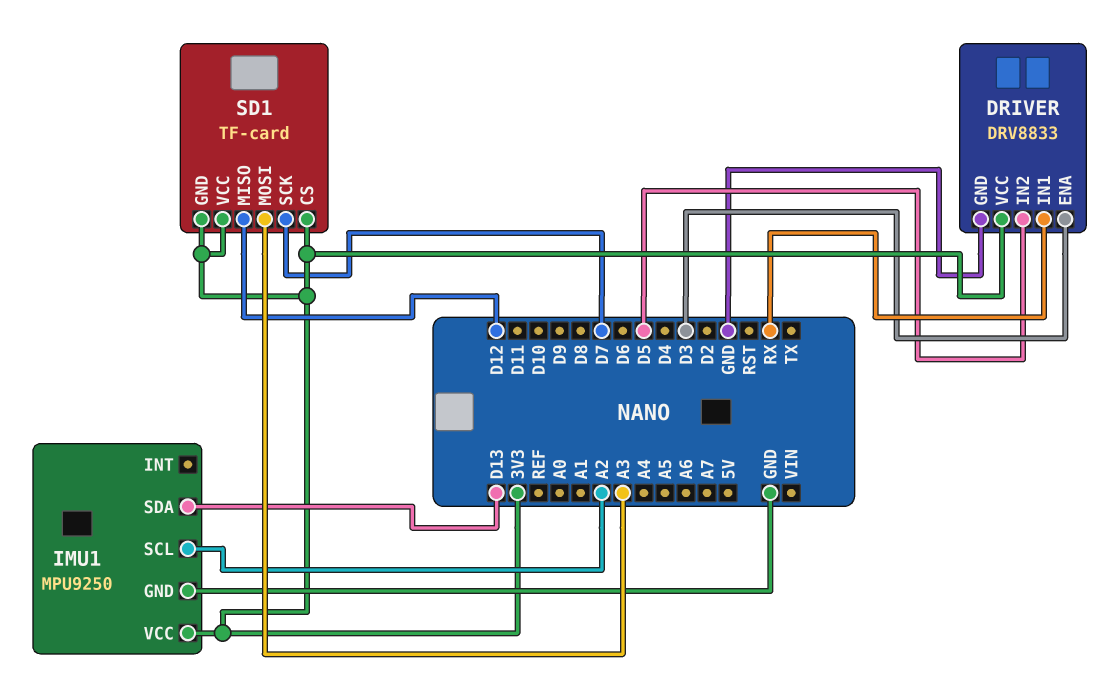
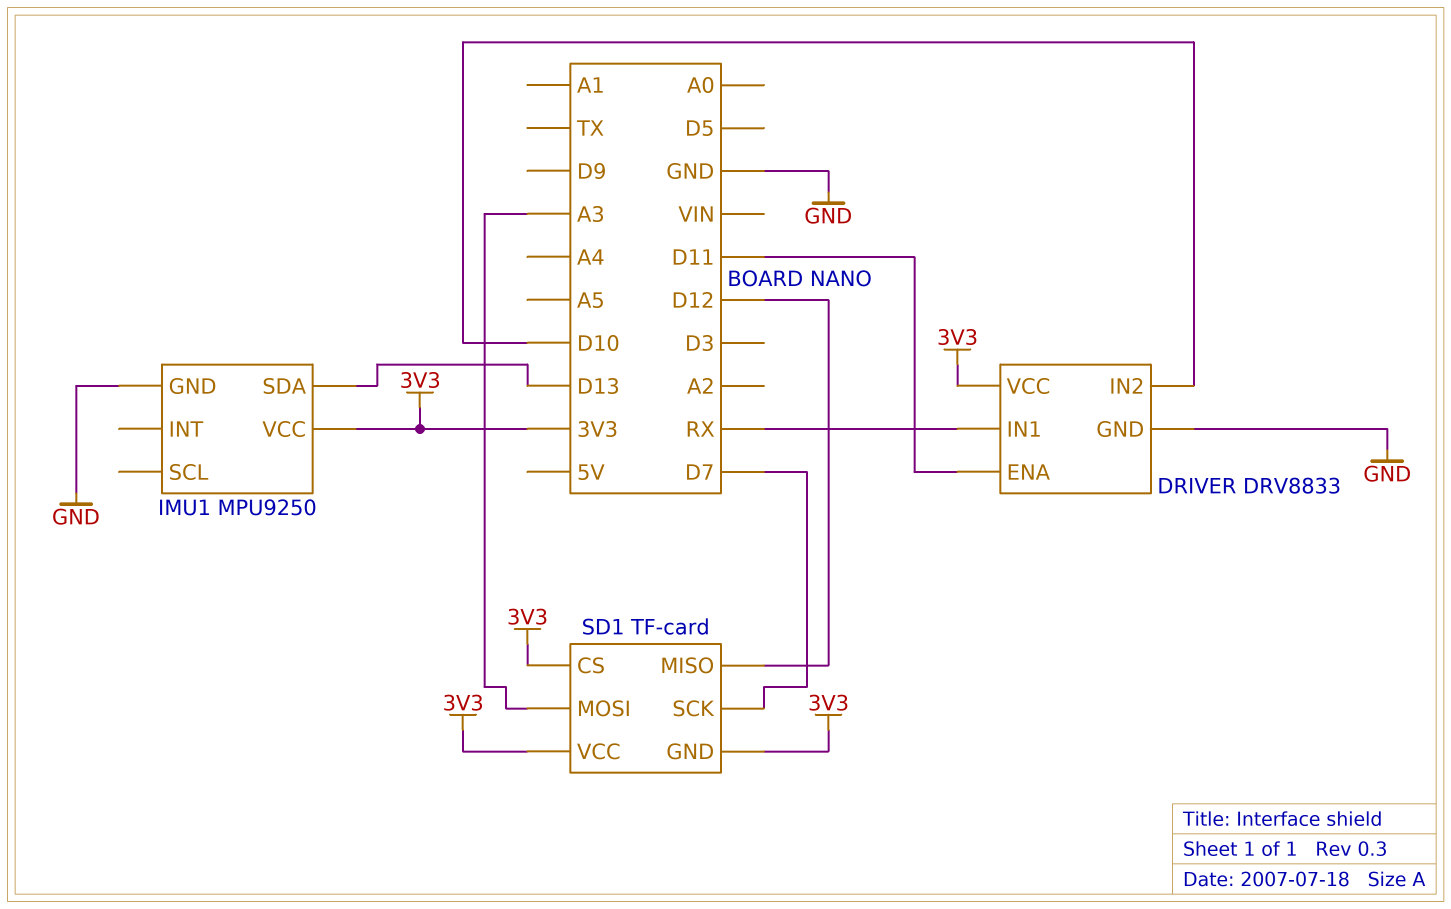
DRIVER pin ENA: D3 -> D11
DRIVER pin IN2: D5 -> D10
IMU1 pin SCL: A2 -> none

